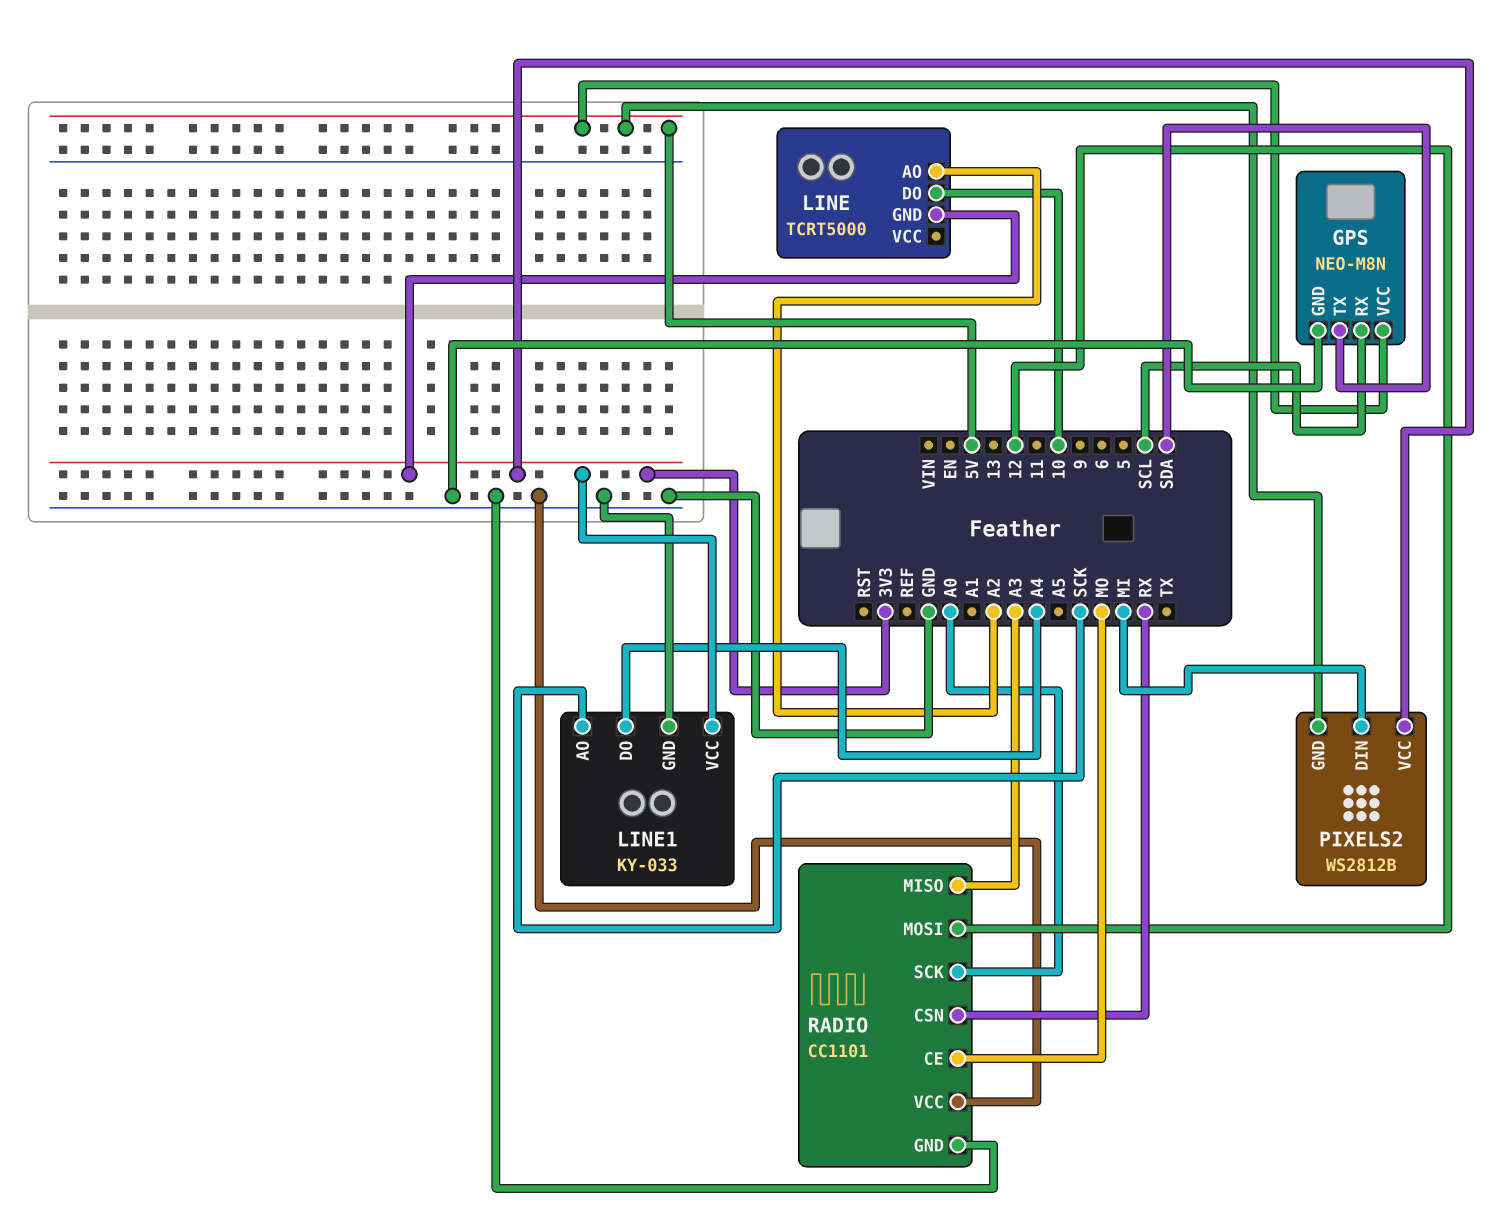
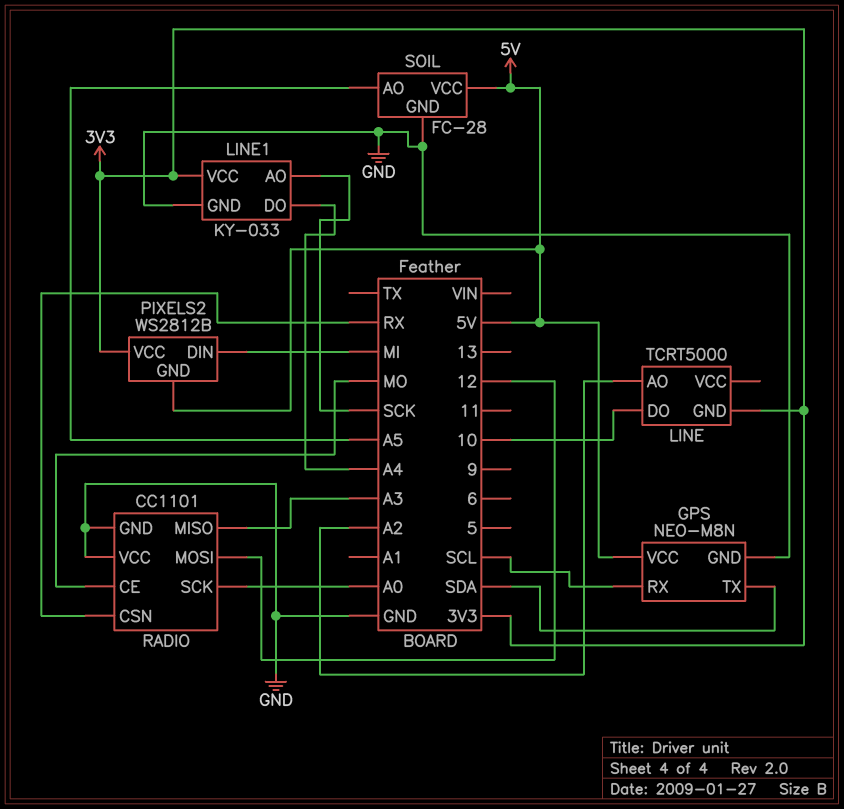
SOIL: none -> FC-28
SOIL pin AO: none -> A5
SOIL pin GND: none -> GND
SOIL pin VCC: none -> 5V

